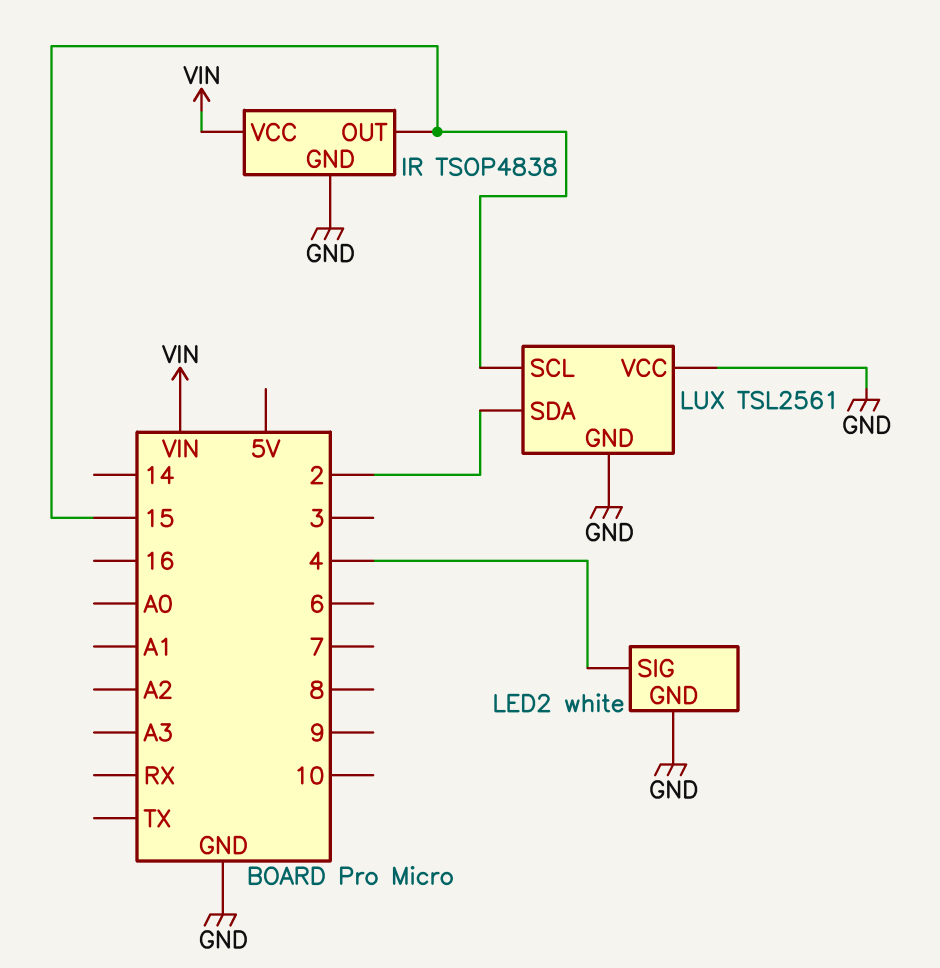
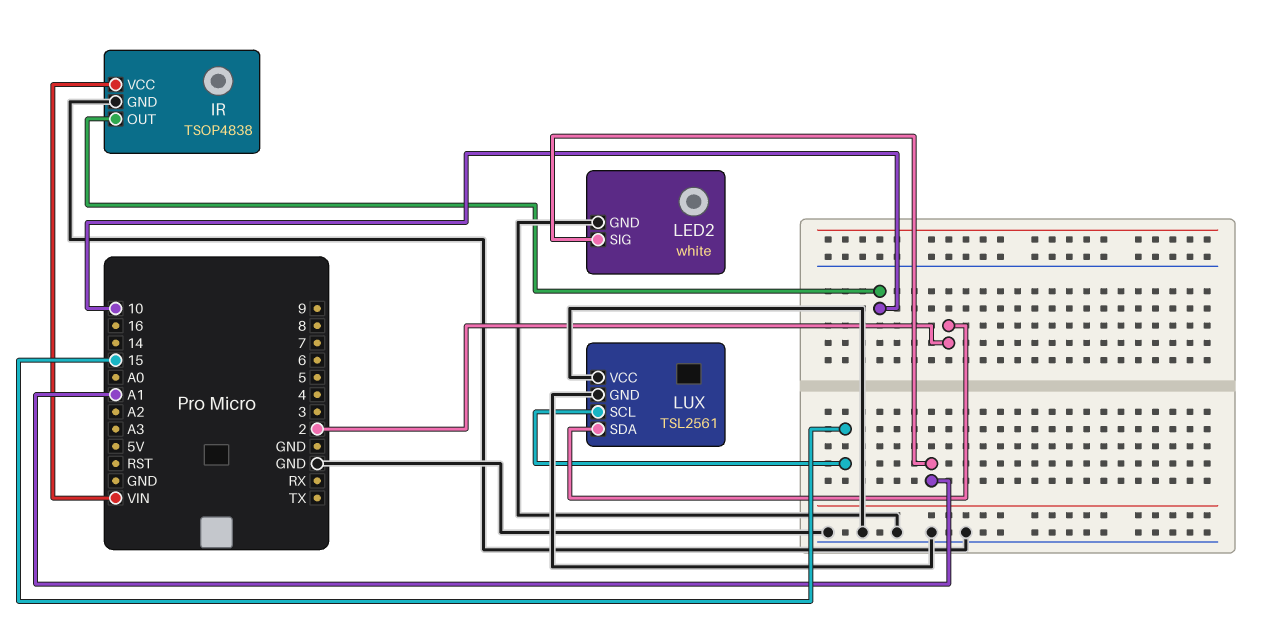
IR pin OUT: 15 -> 10
LED2 pin SIG: 4 -> A1

